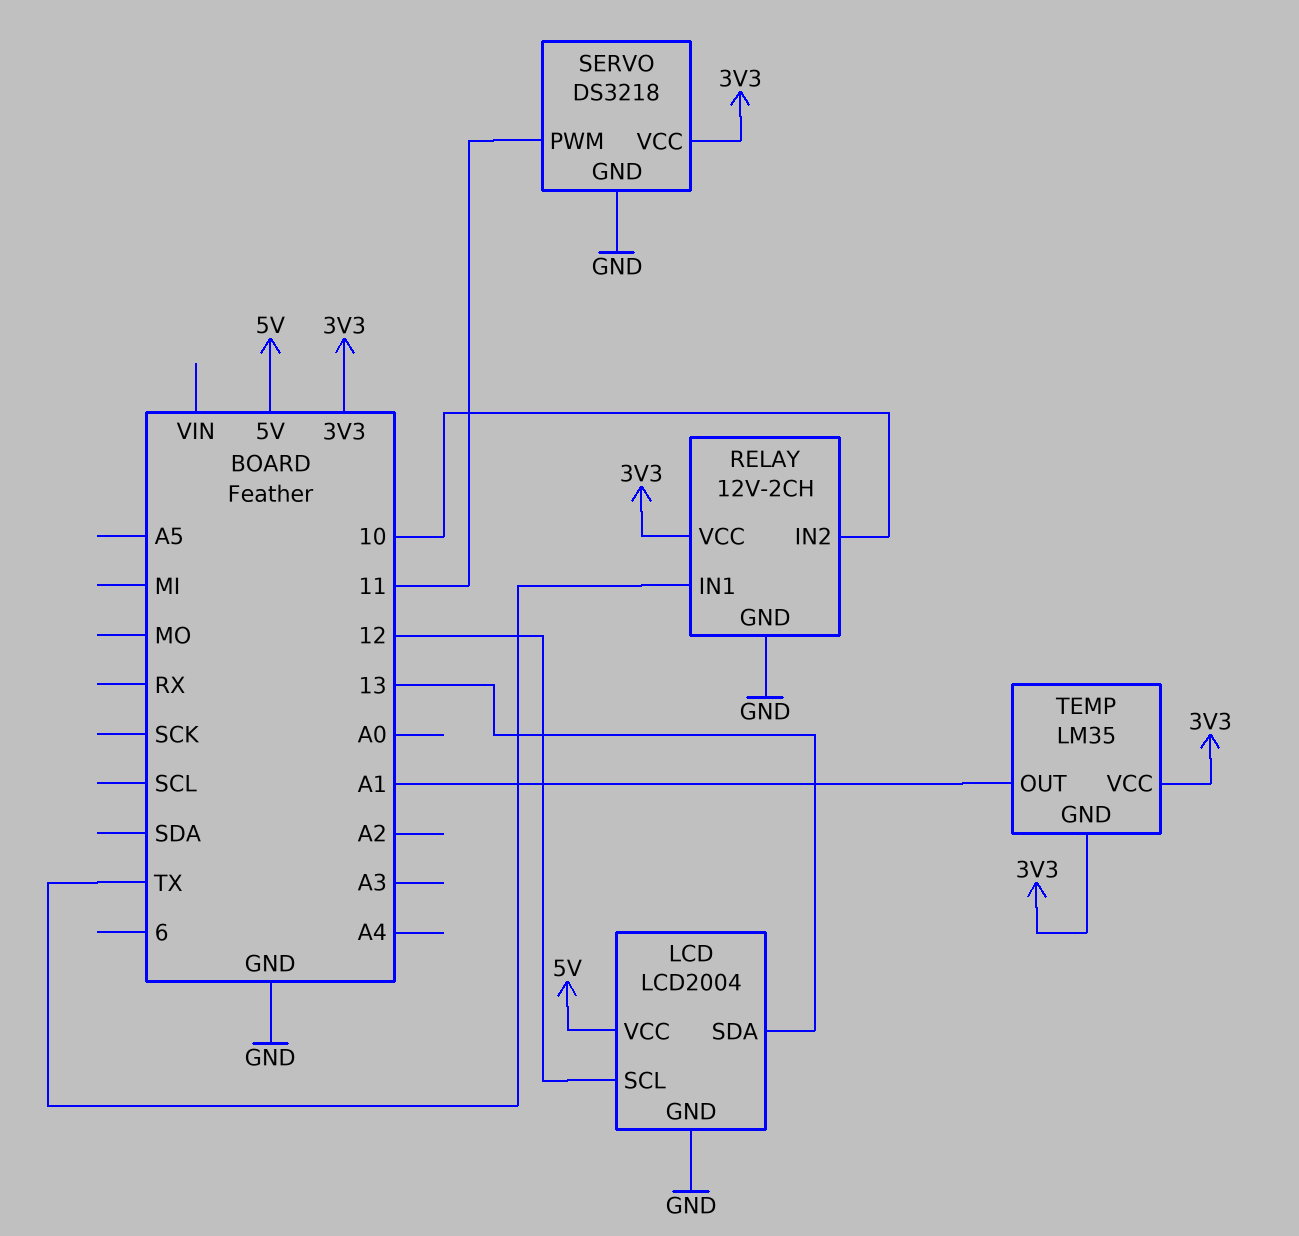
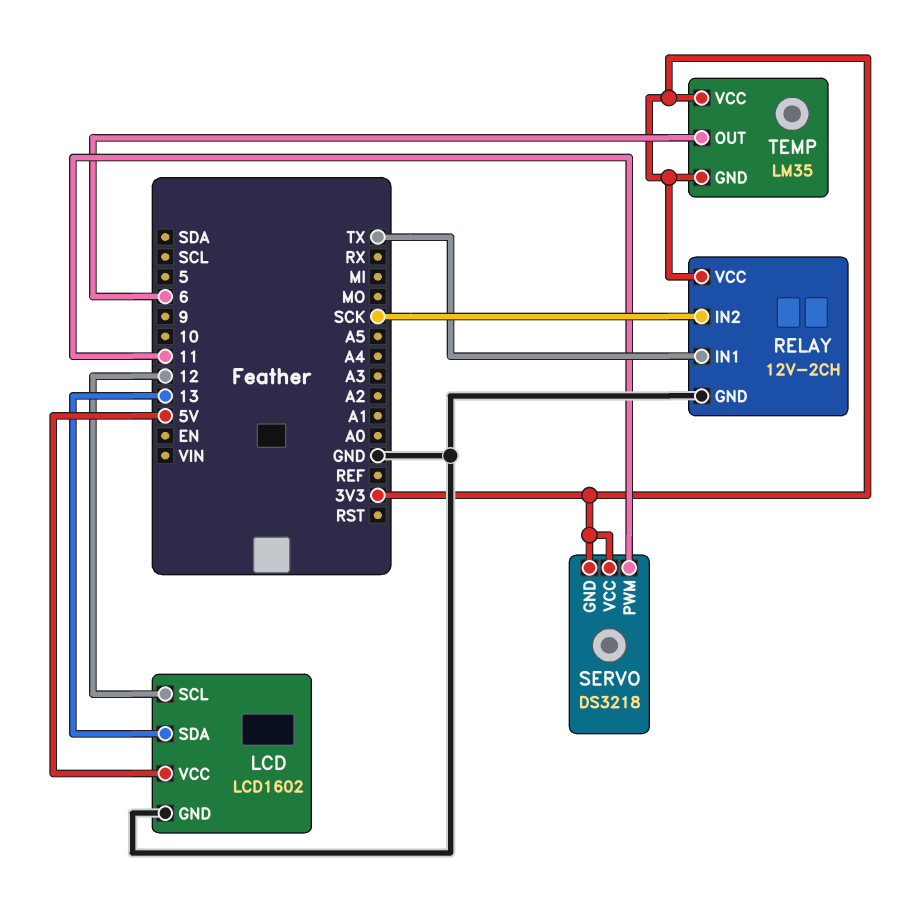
LCD: LCD2004 -> LCD1602
RELAY pin IN2: 10 -> SCK
SERVO pin GND: GND -> 3V3
TEMP pin OUT: A1 -> 6

